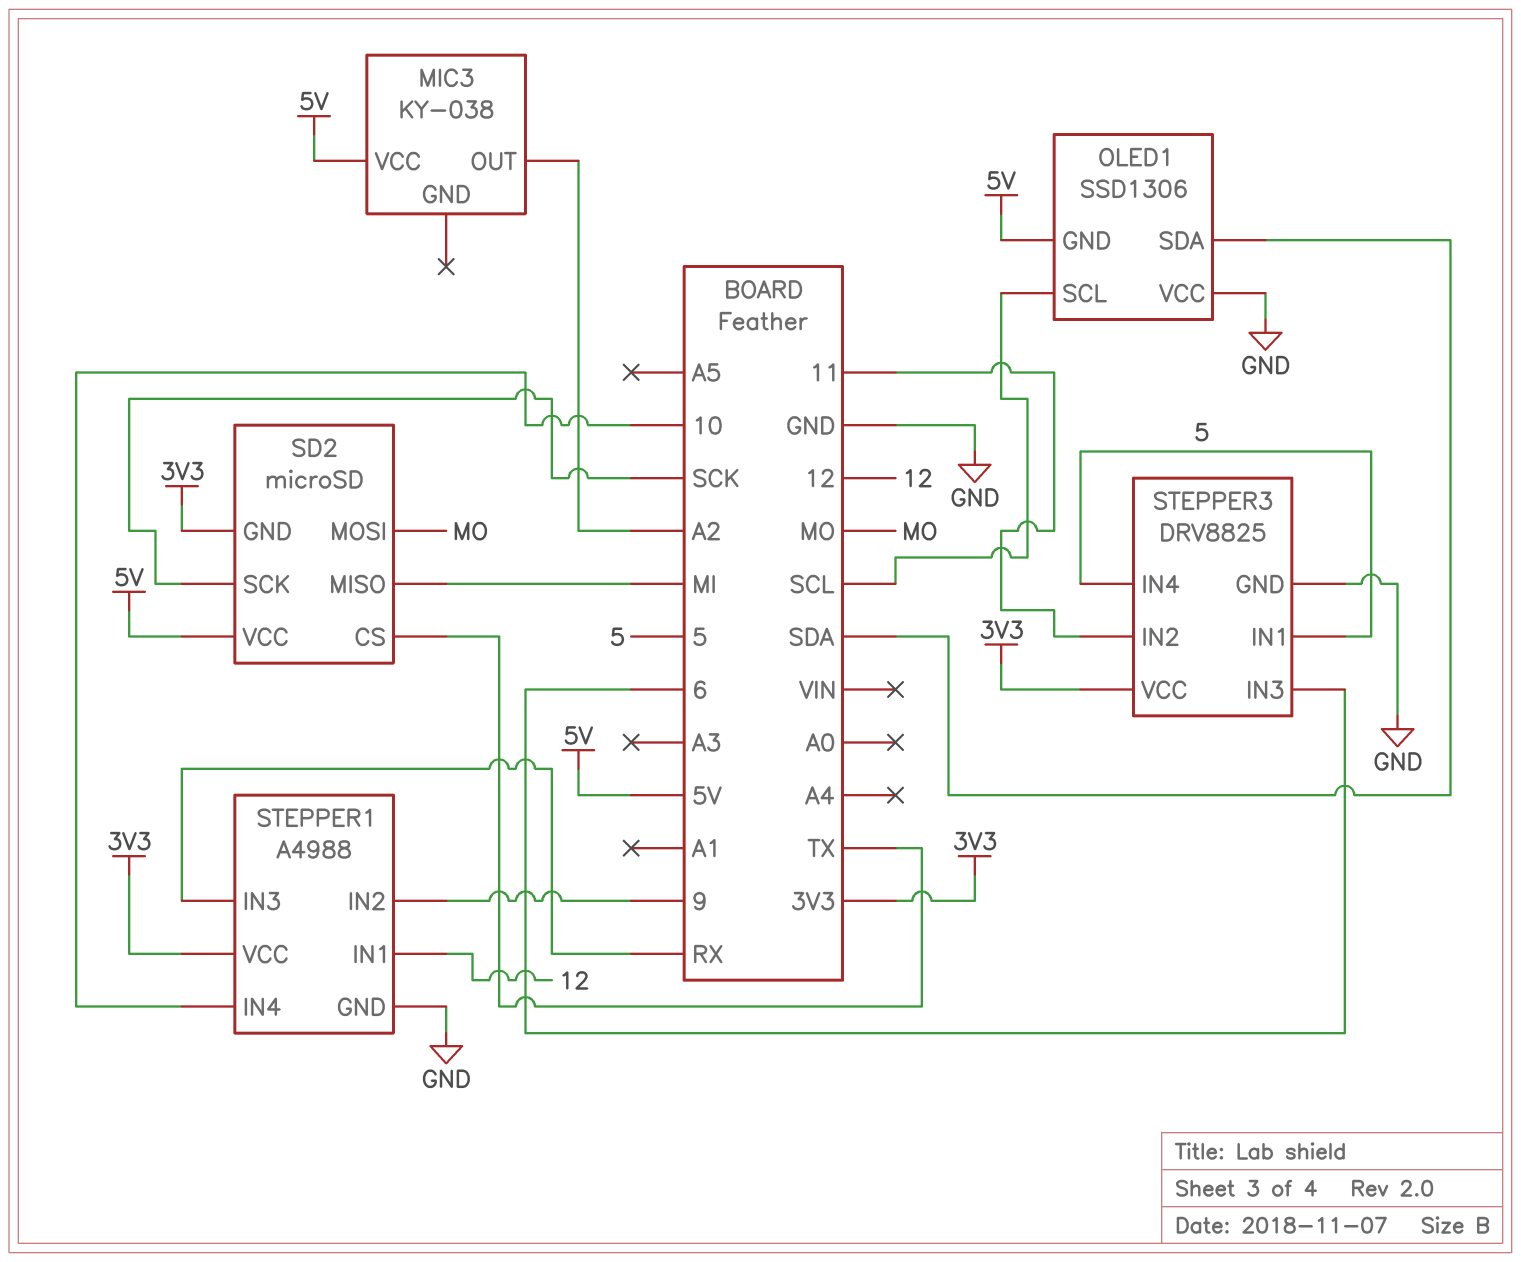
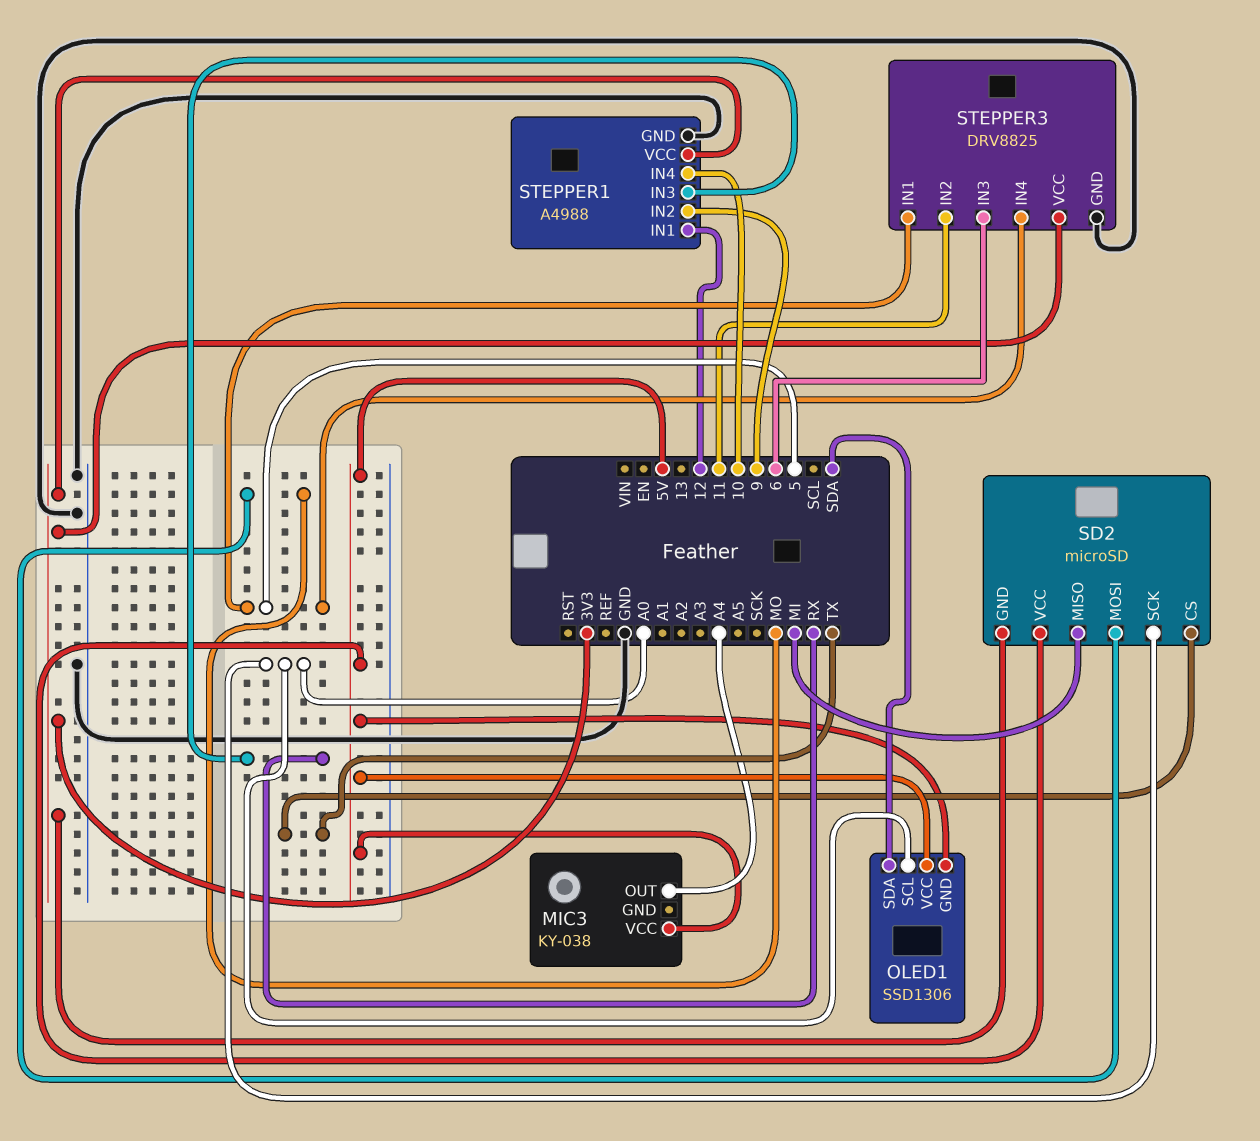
MIC3 pin OUT: A2 -> A4
OLED1 pin SCL: SCL -> A0
OLED1 pin VCC: GND -> 5V
SD2 pin SCK: SCK -> A0

